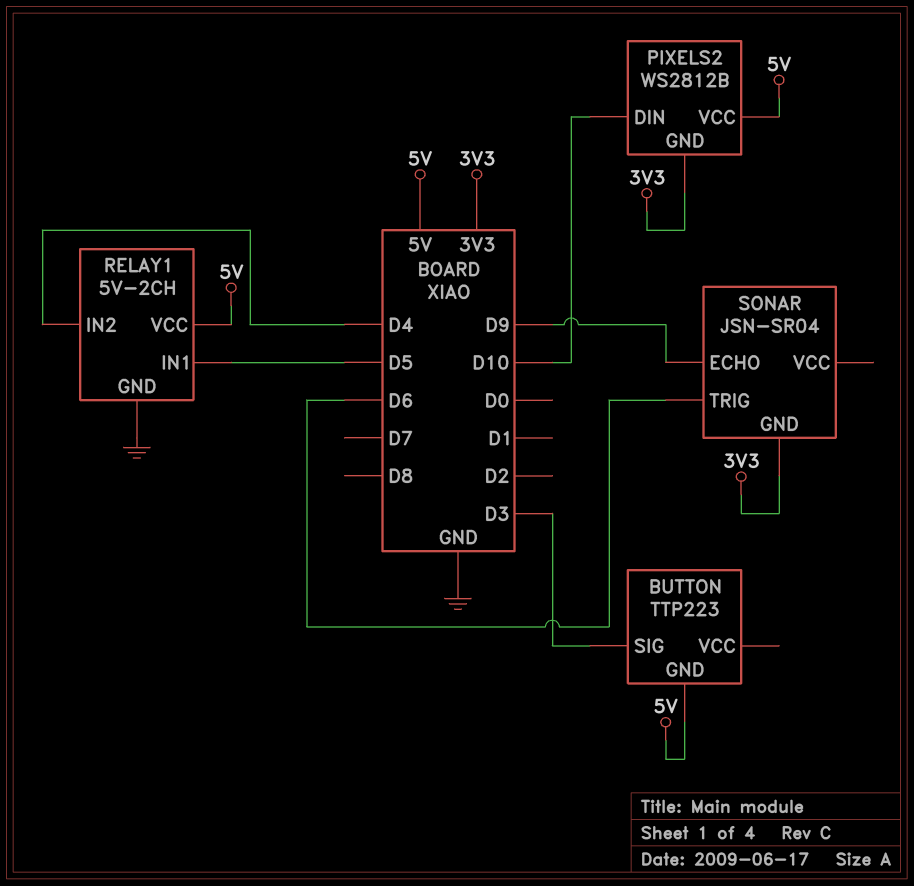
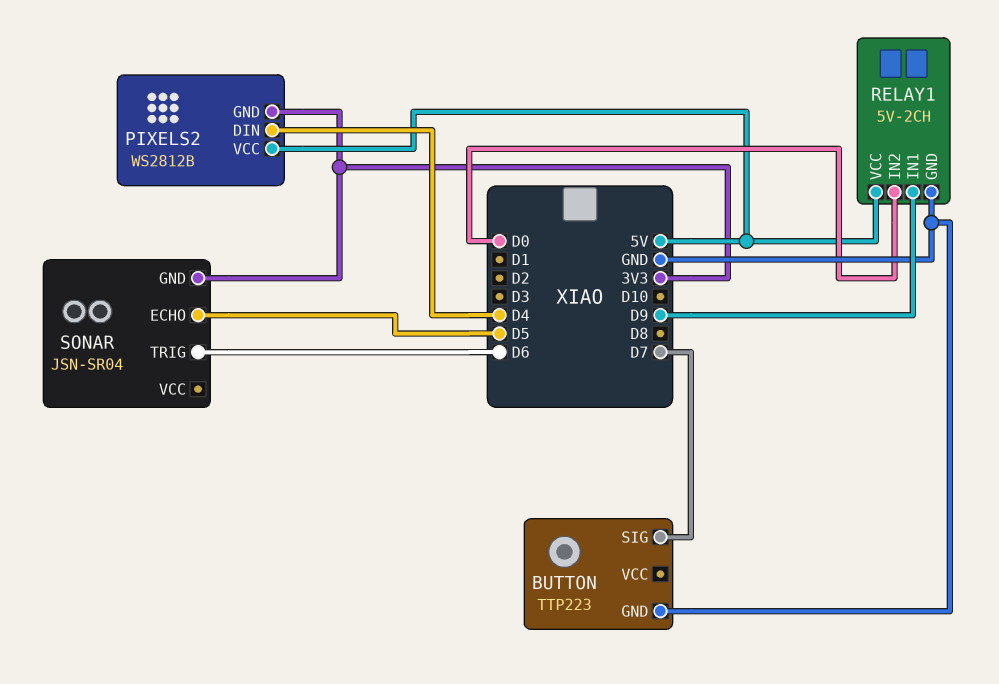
BUTTON pin GND: 5V -> GND
BUTTON pin SIG: D3 -> D7
PIXELS2 pin DIN: D10 -> D4
RELAY1 pin IN1: D5 -> D9
RELAY1 pin IN2: D4 -> D0
SONAR pin ECHO: D9 -> D5

